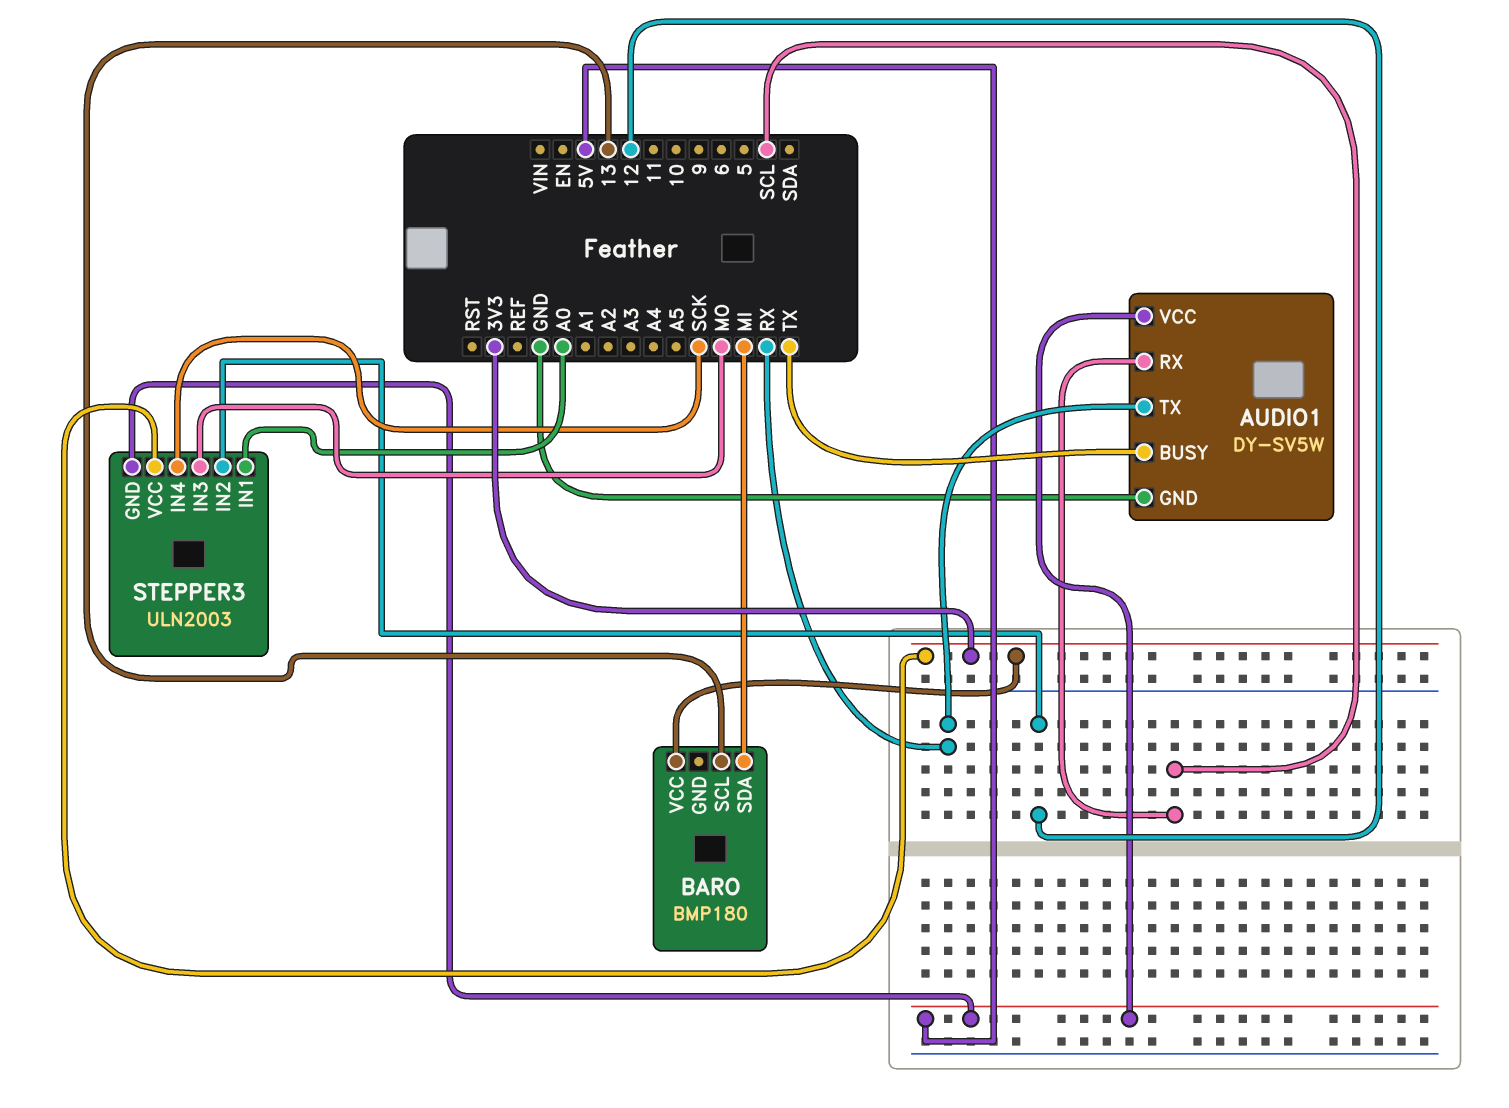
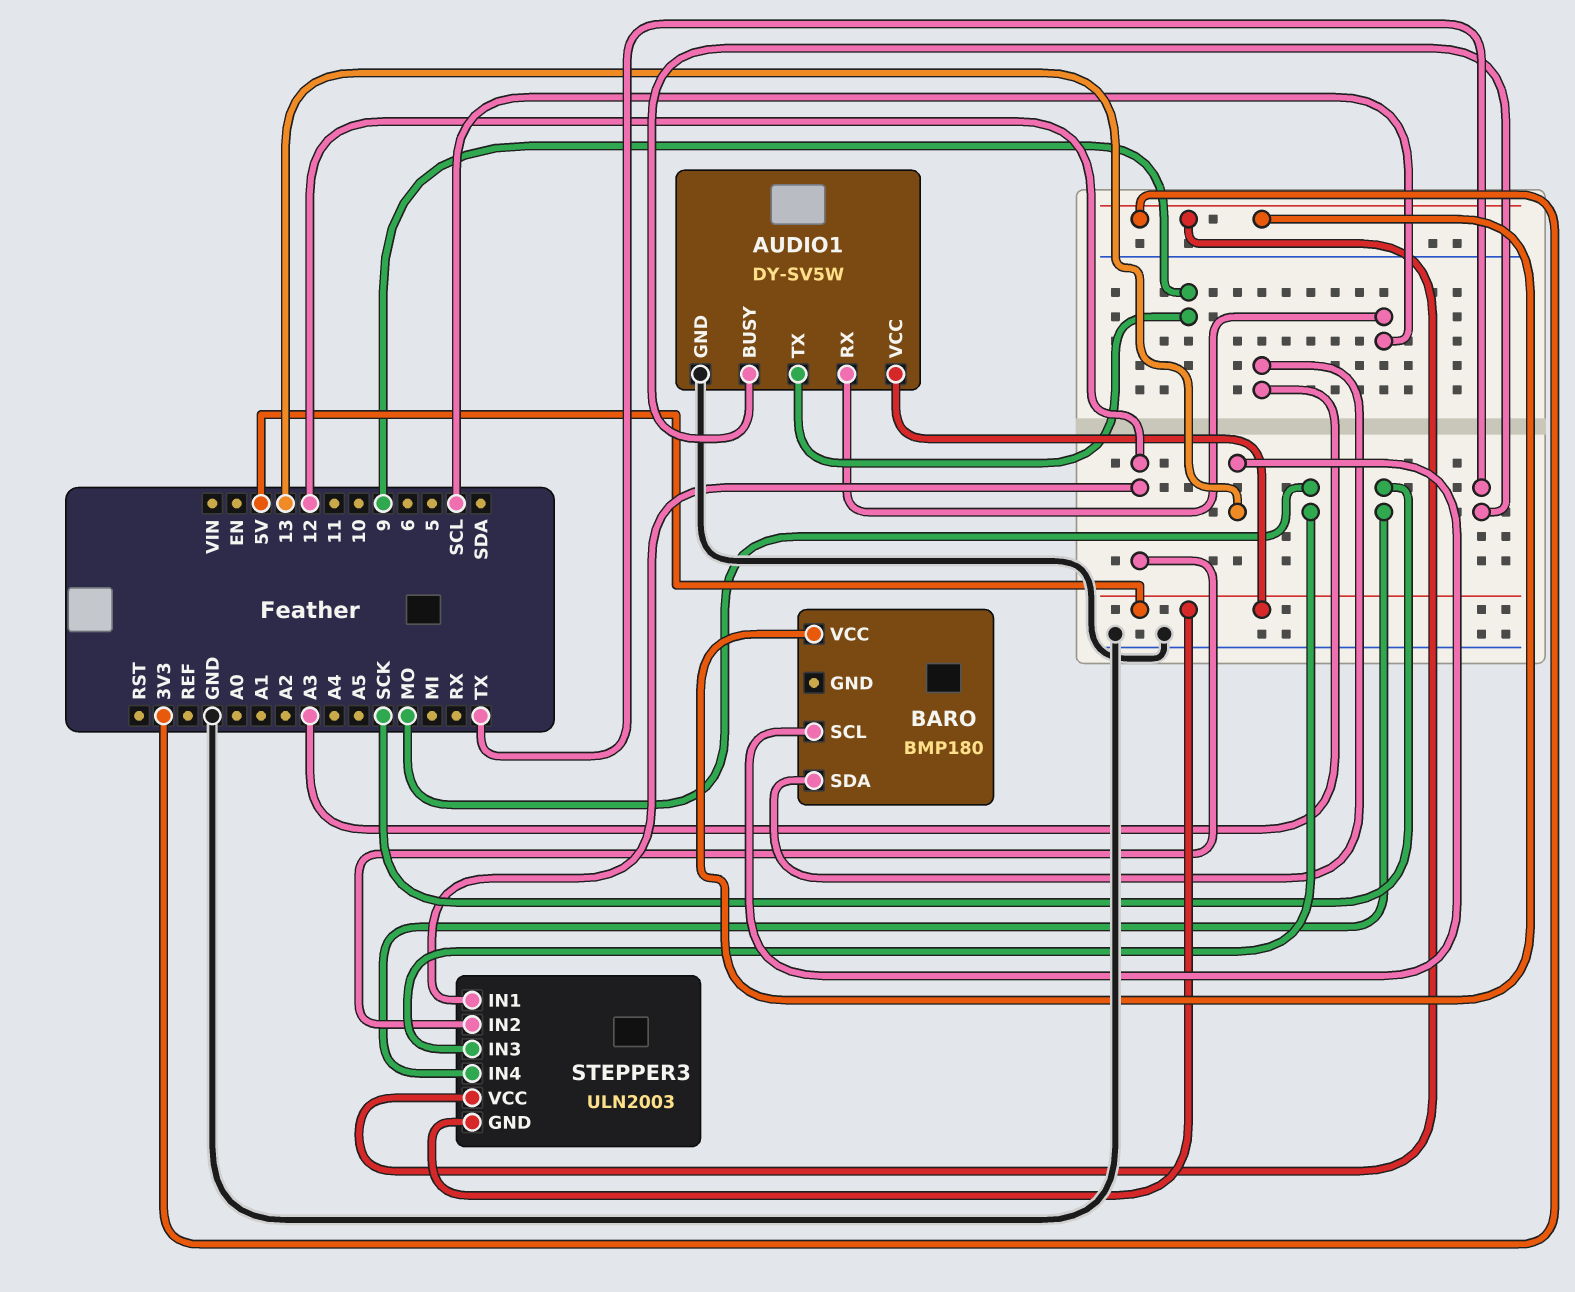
AUDIO1 pin TX: RX -> 9
BARO pin SDA: MI -> A3
STEPPER3 pin IN1: A0 -> 12

